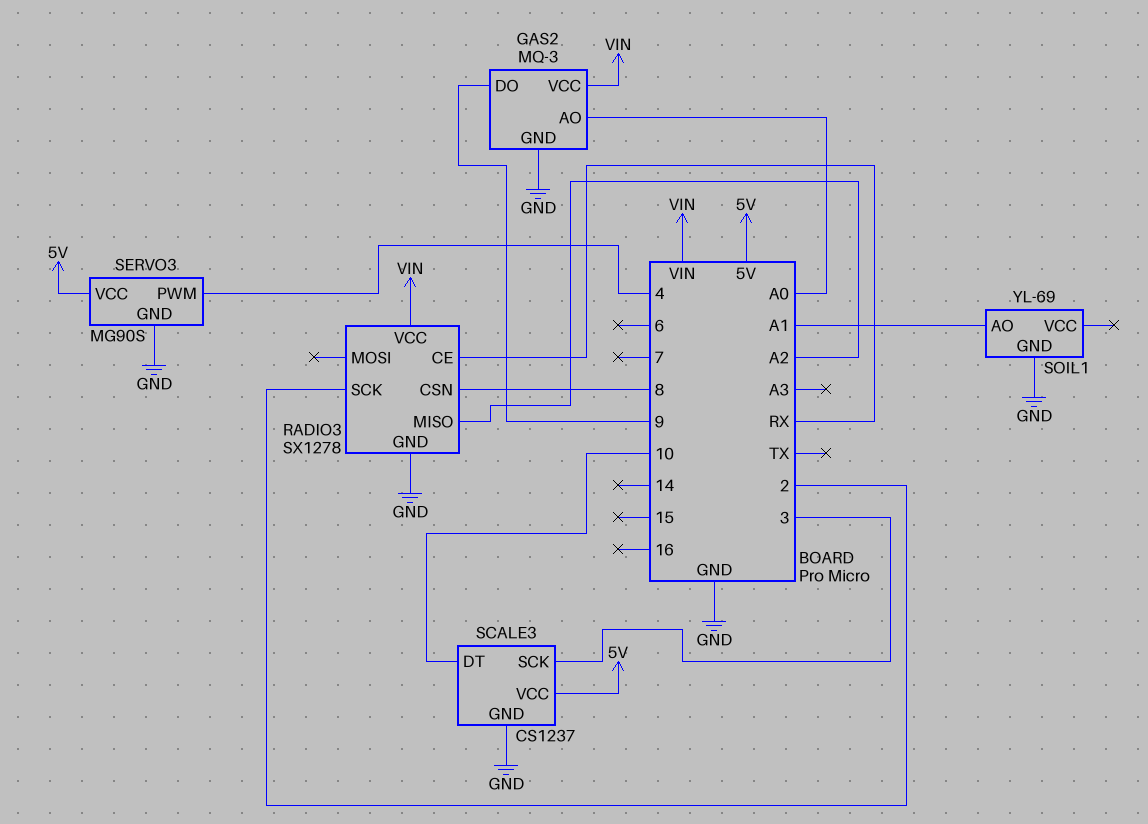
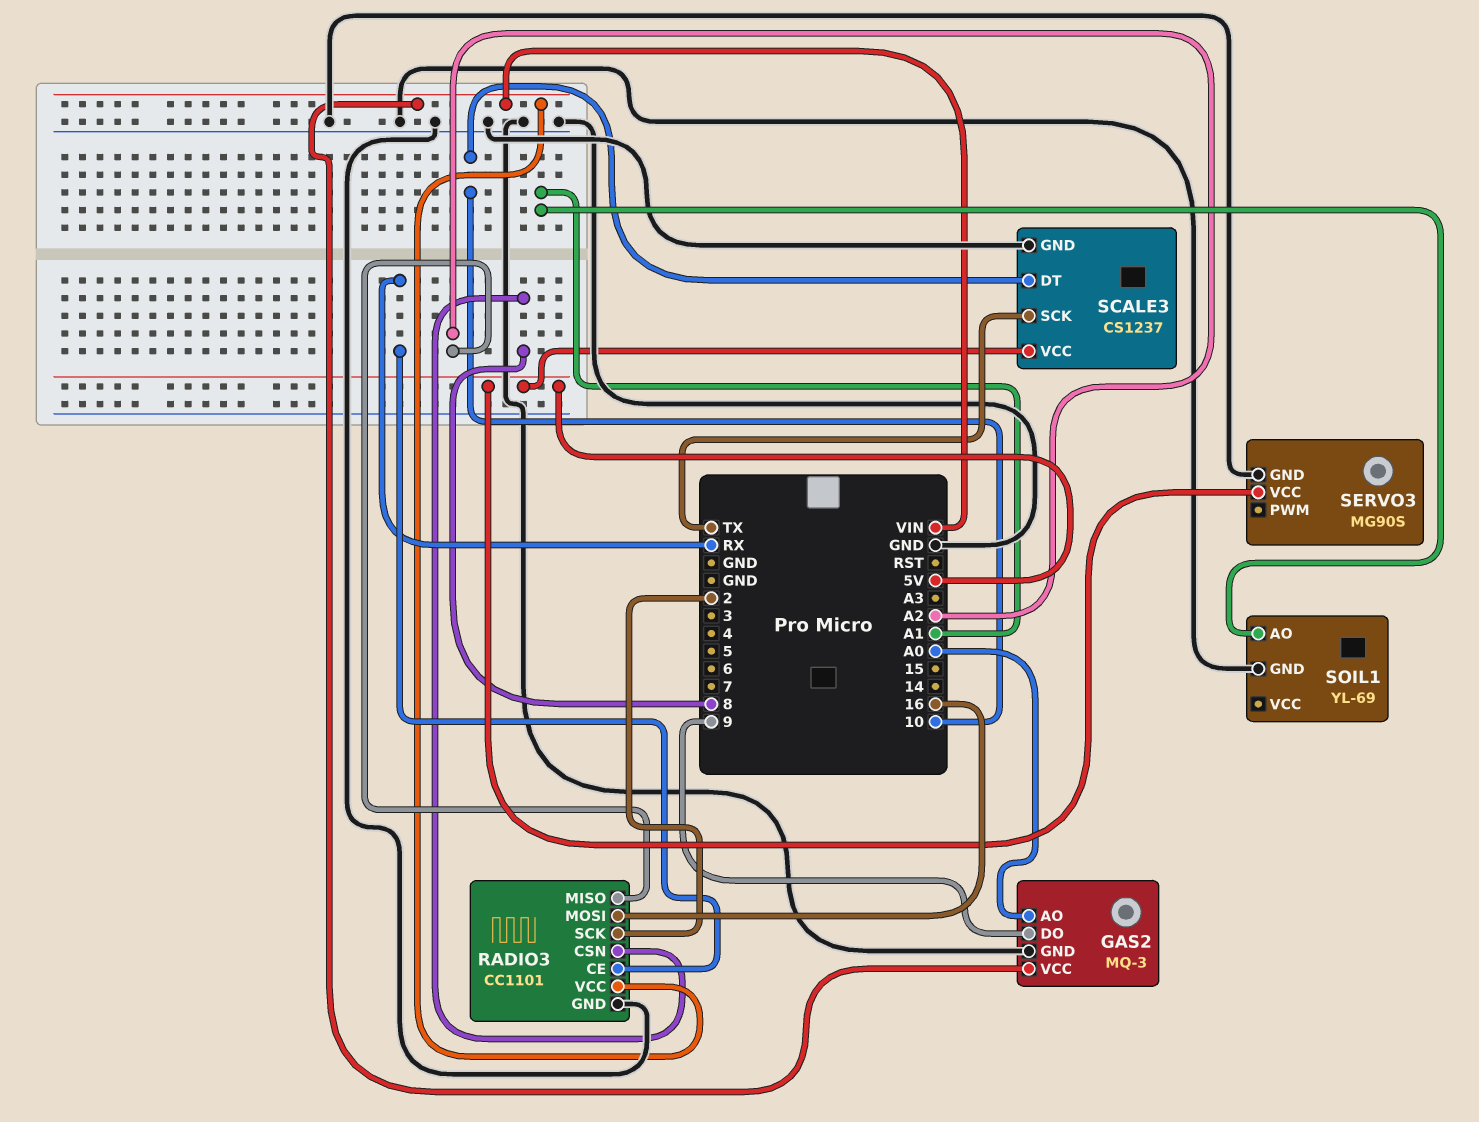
RADIO3: SX1278 -> CC1101
RADIO3 pin MOSI: none -> 16
SCALE3 pin SCK: 3 -> TX
SERVO3 pin PWM: 4 -> none

